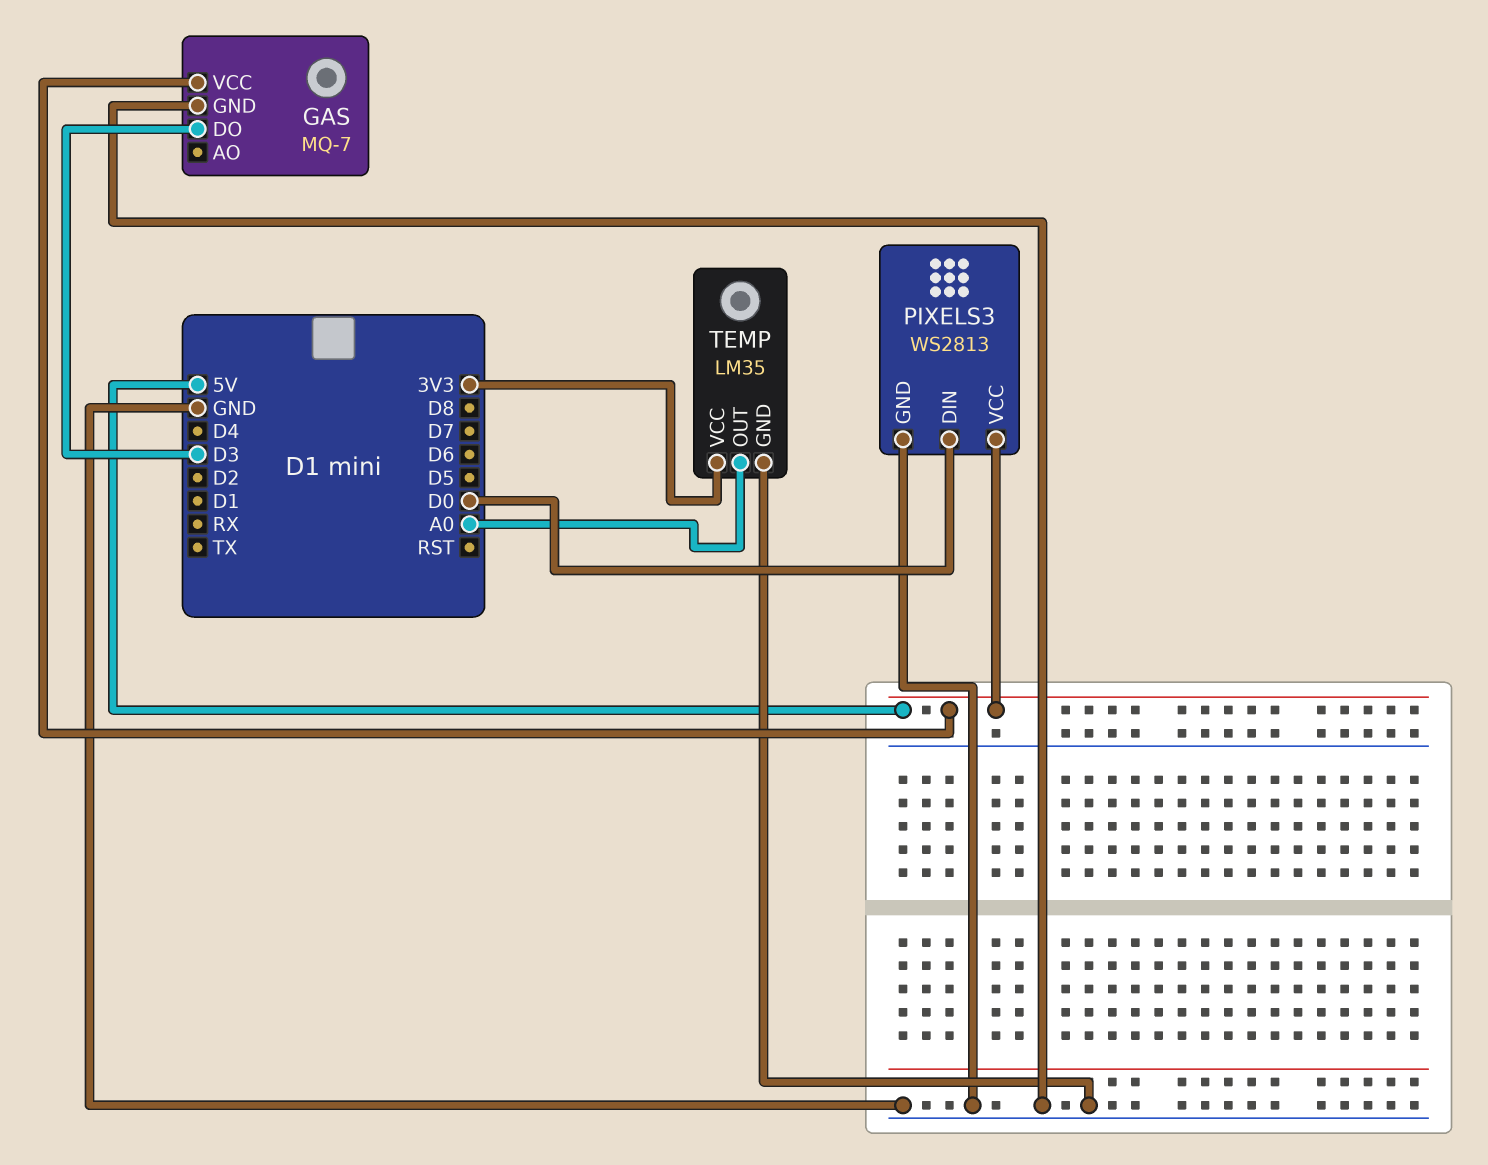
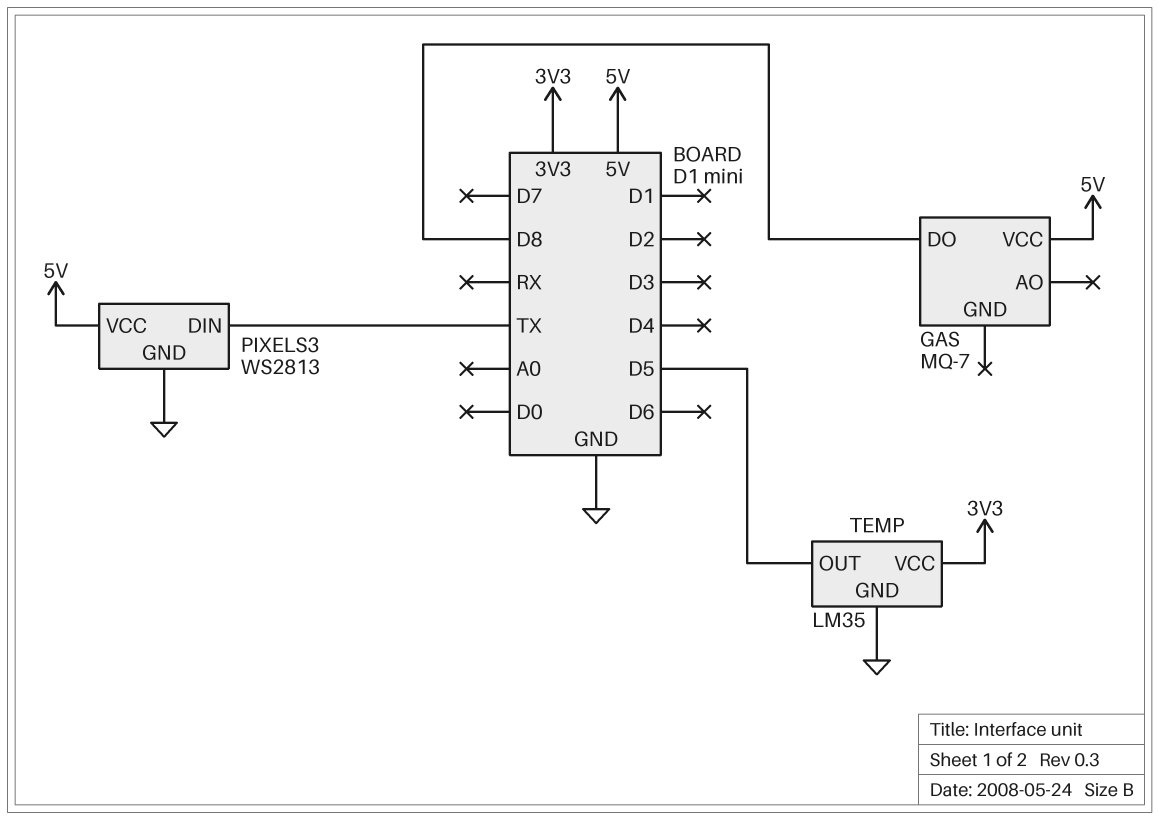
GAS pin DO: D3 -> D8
GAS pin GND: GND -> none
PIXELS3 pin DIN: D0 -> TX
TEMP pin OUT: A0 -> D5

